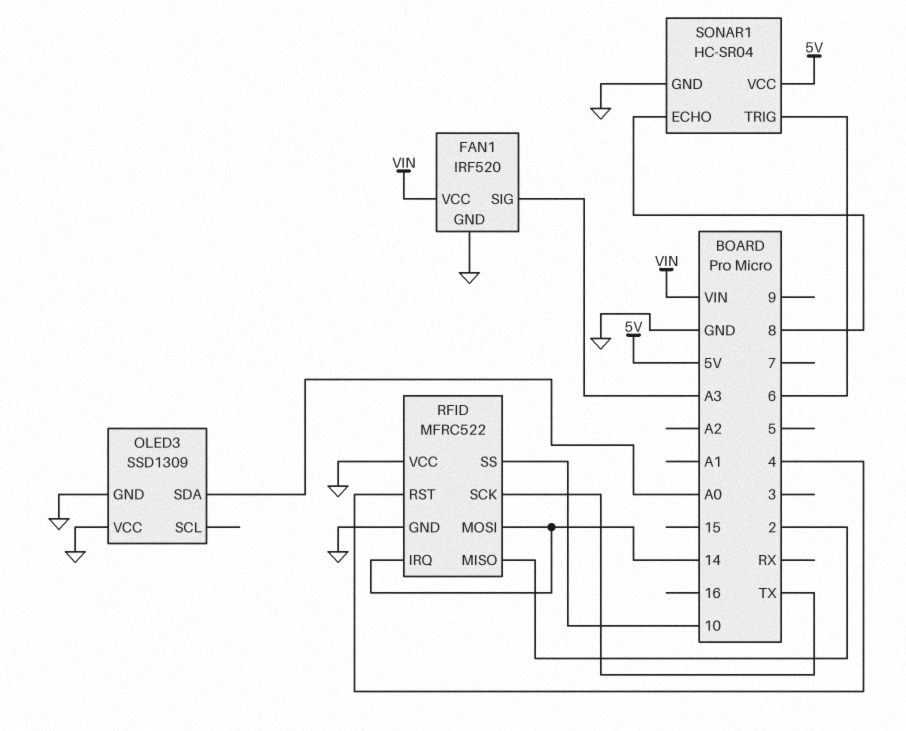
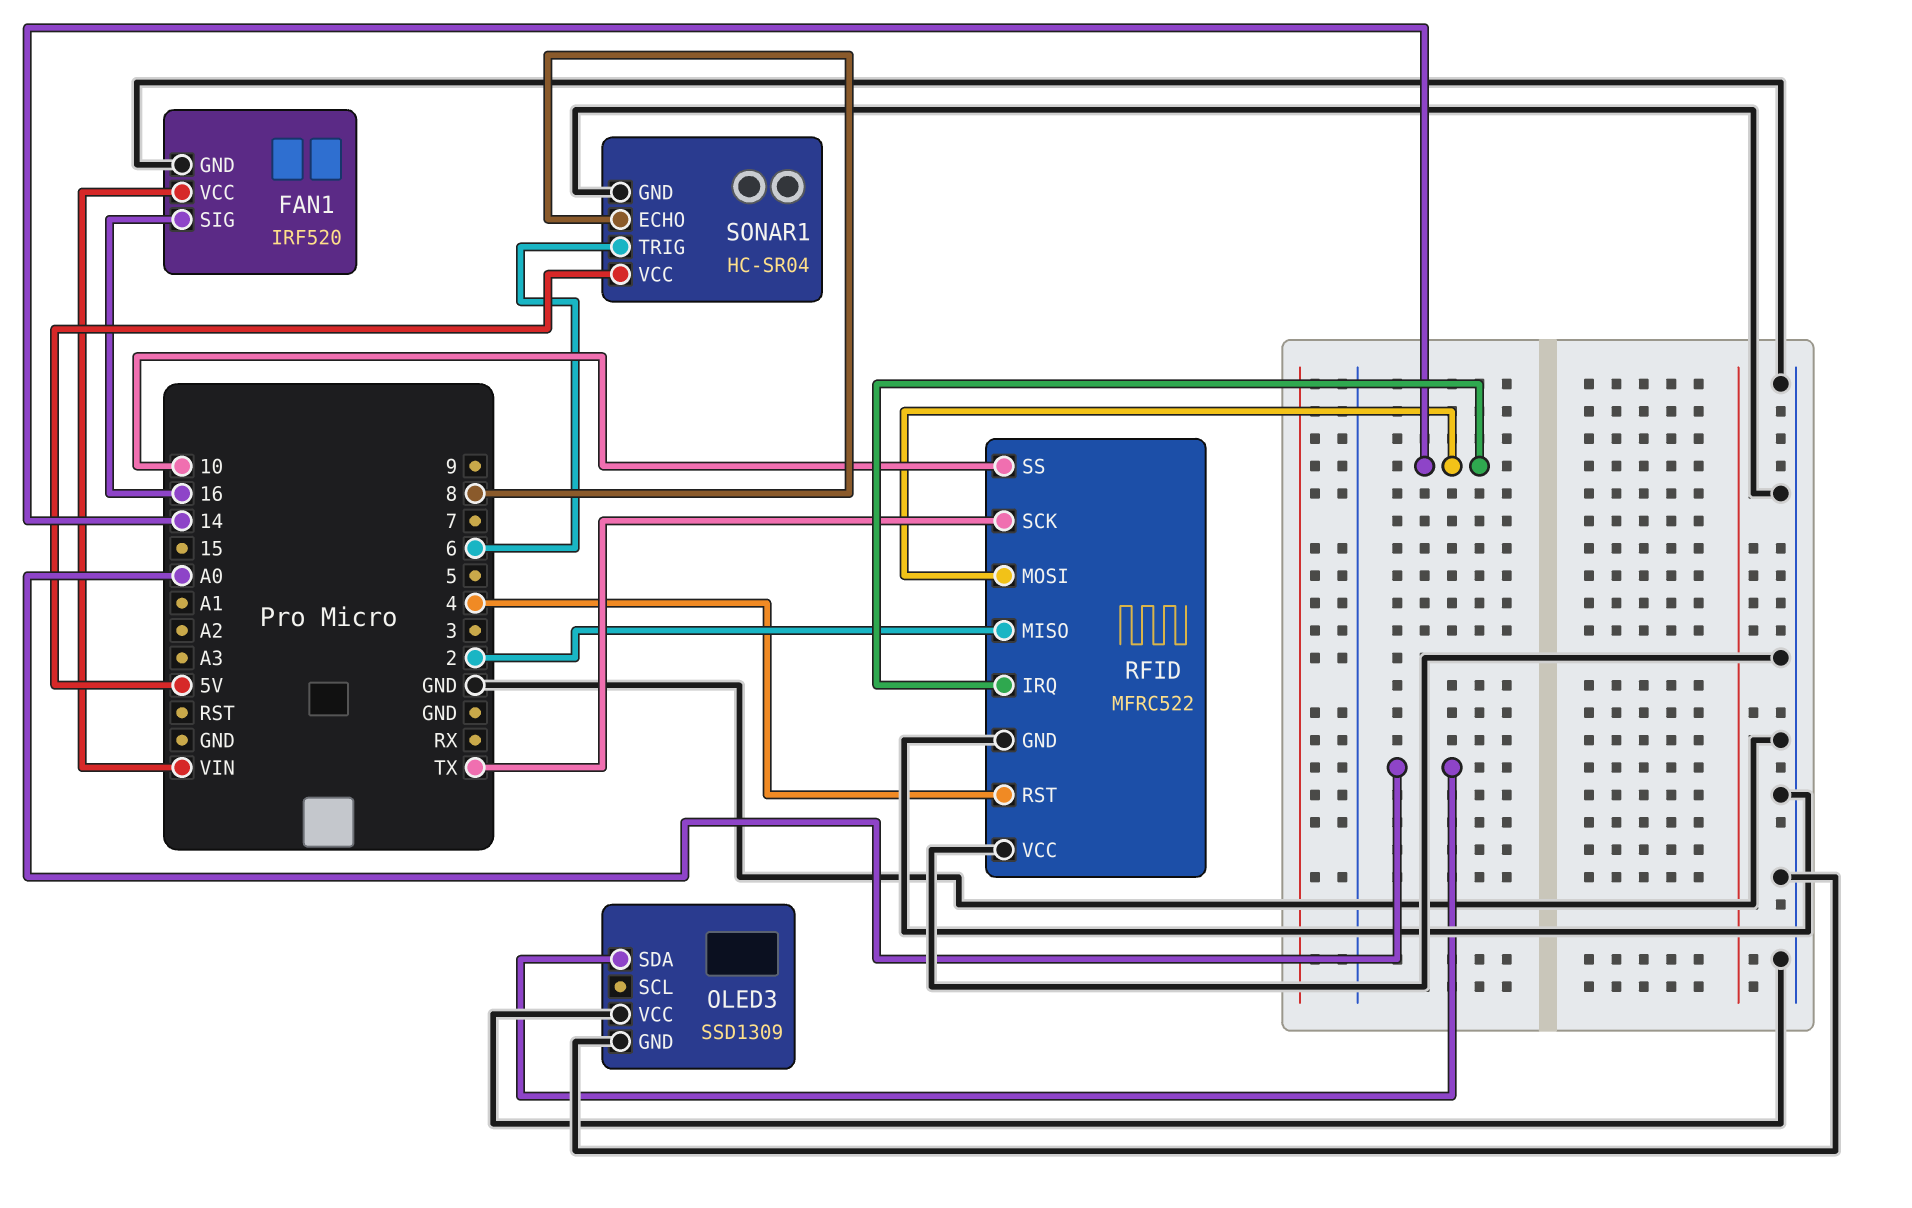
FAN1 pin SIG: A3 -> 16

